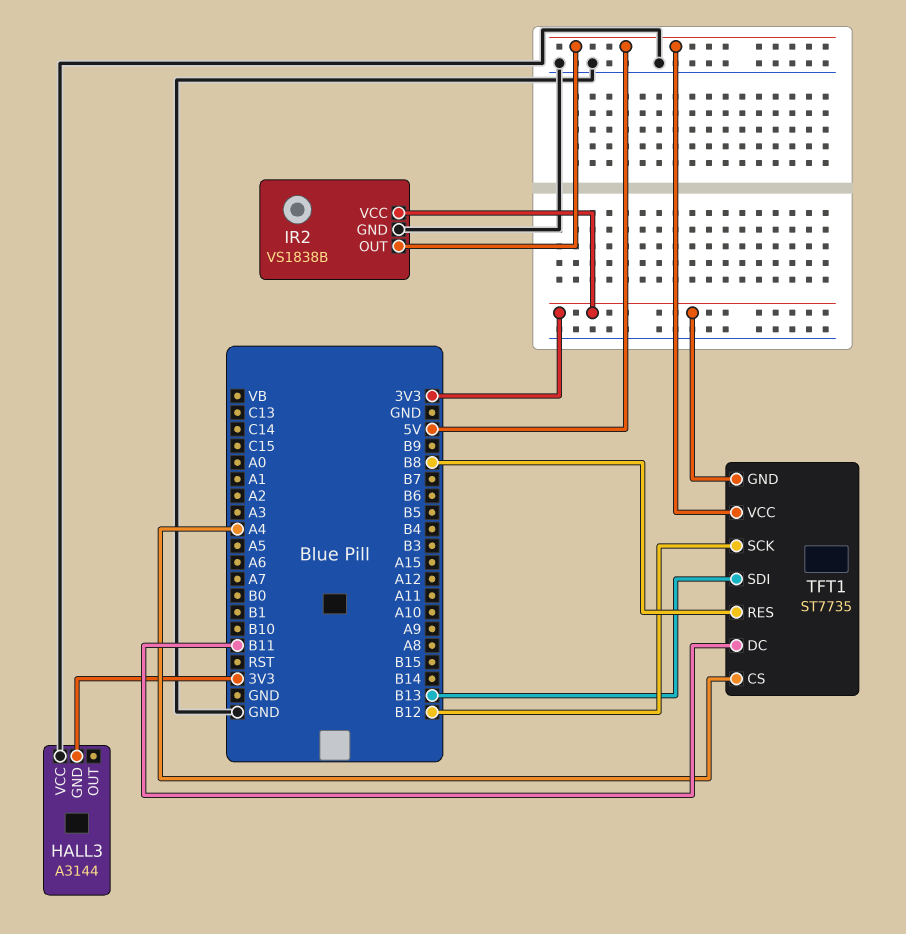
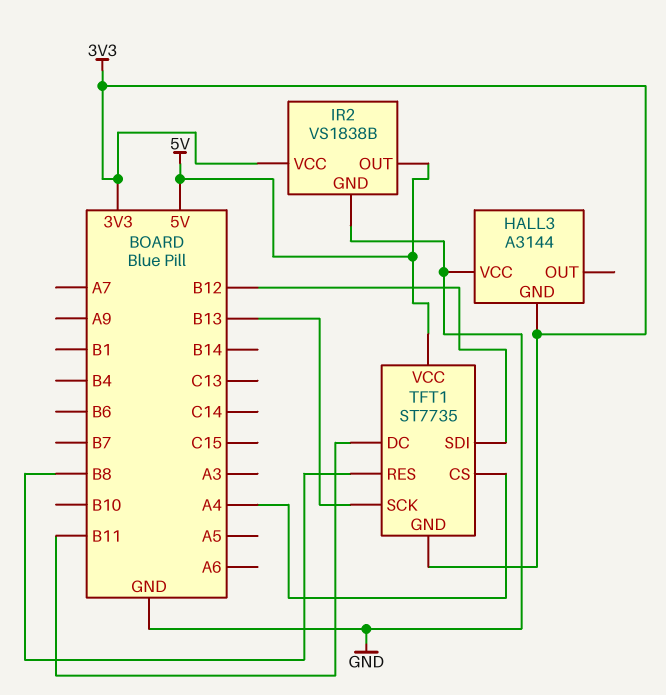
TFT1 pin SCK: B12 -> B13
TFT1 pin SDI: B13 -> B12

